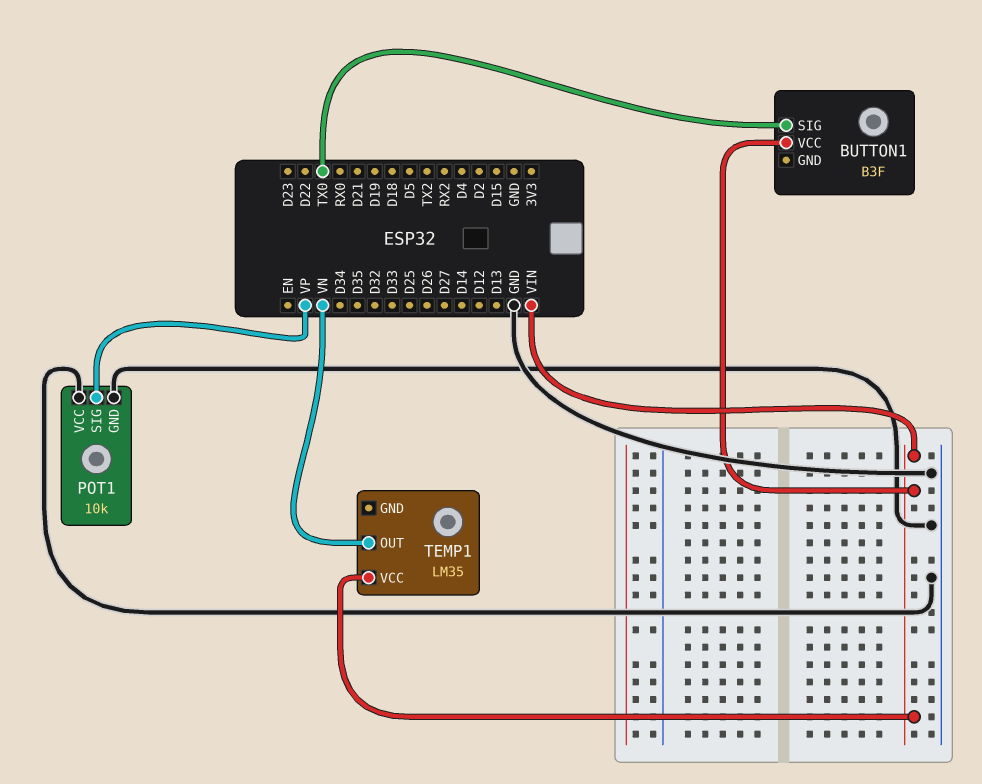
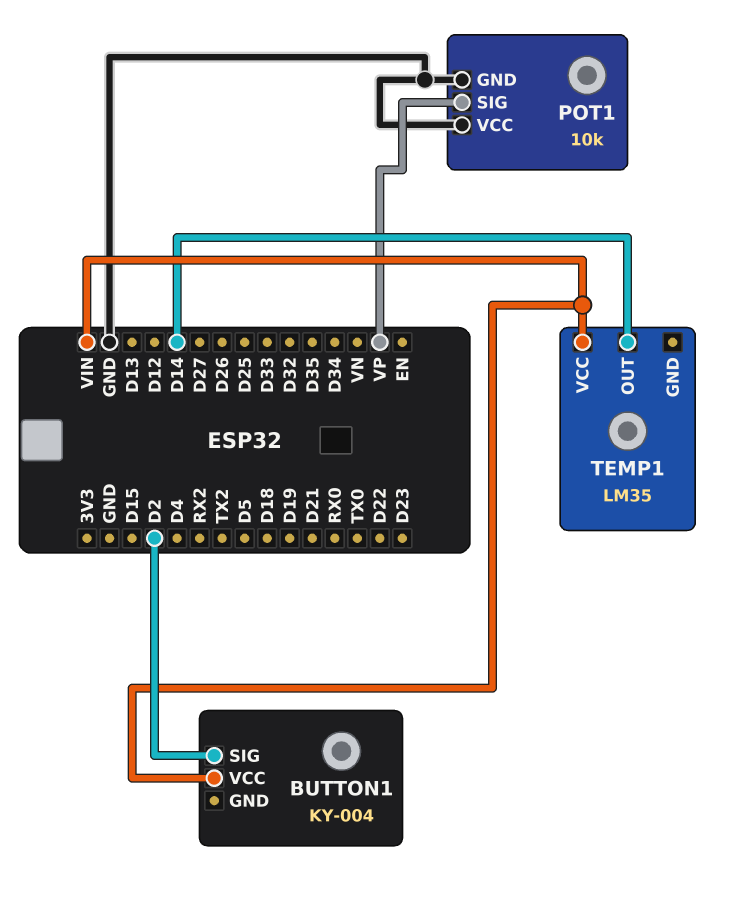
BUTTON1: B3F -> KY-004
BUTTON1 pin SIG: TX0 -> D2
TEMP1 pin OUT: VN -> D14

